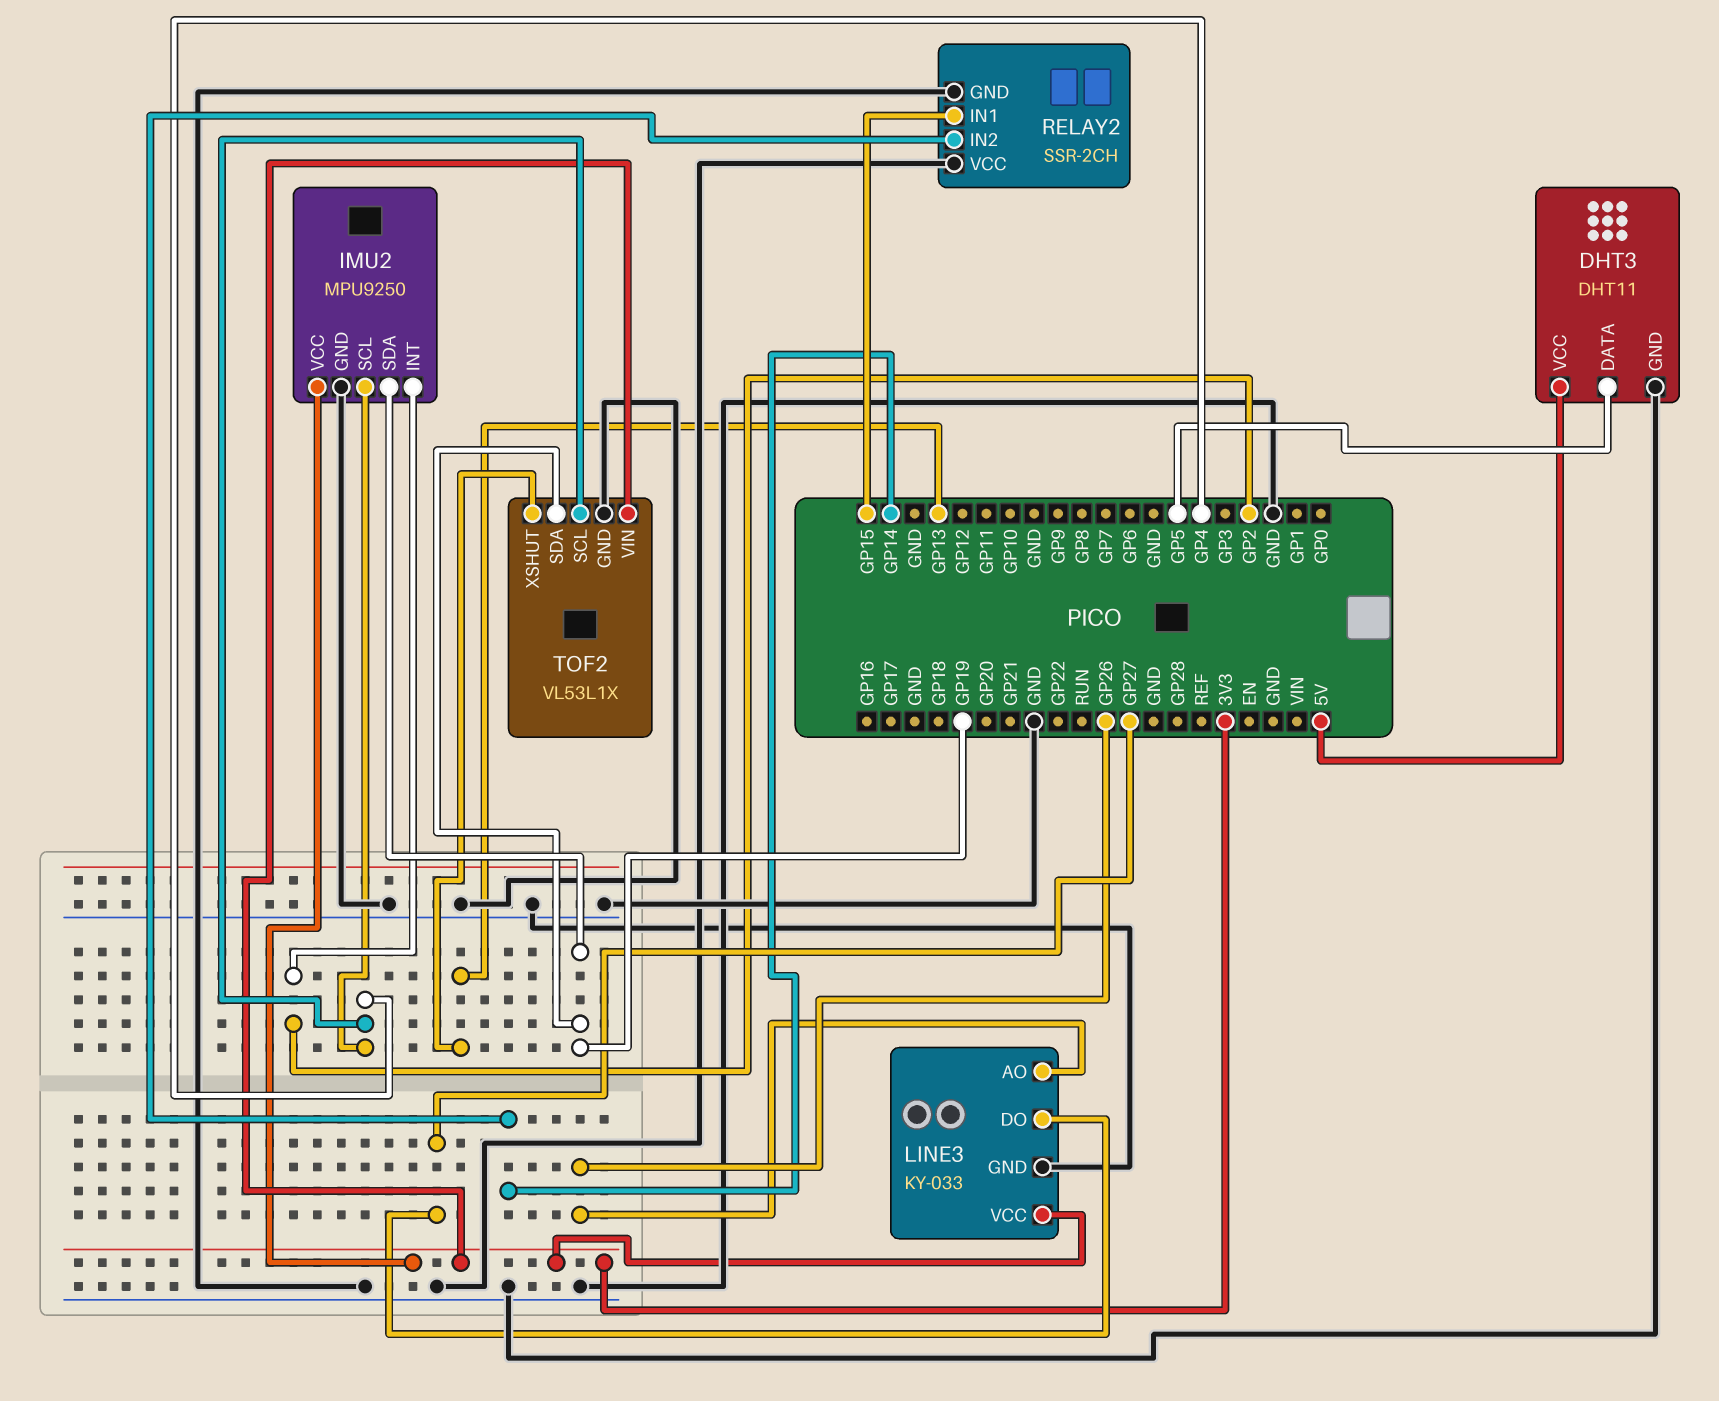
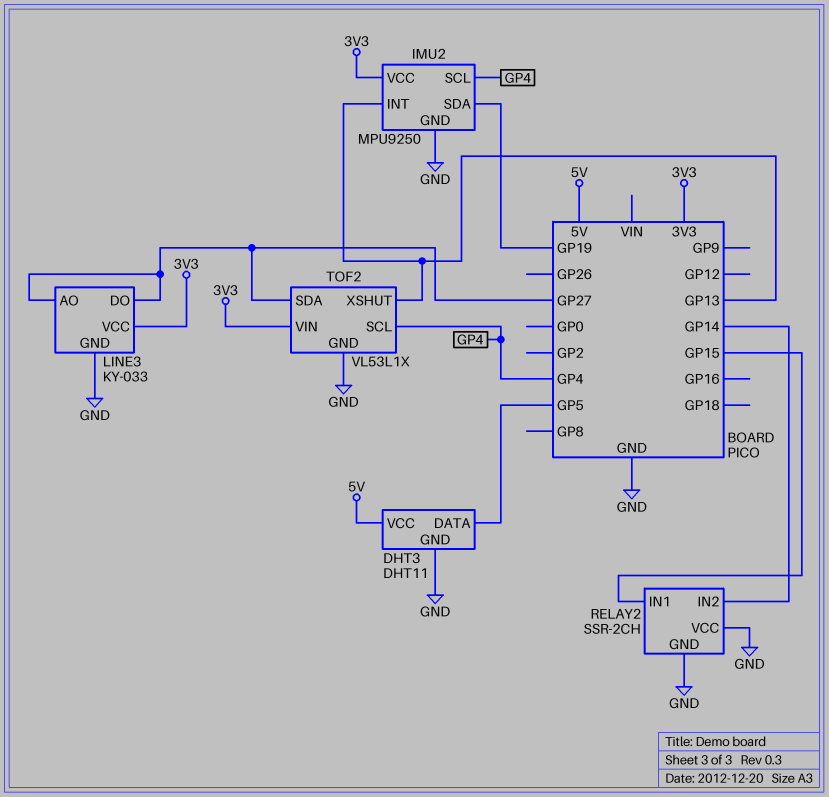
IMU2 pin INT: GP2 -> GP13
LINE3 pin AO: GP26 -> GP27
TOF2 pin SDA: GP19 -> GP27

